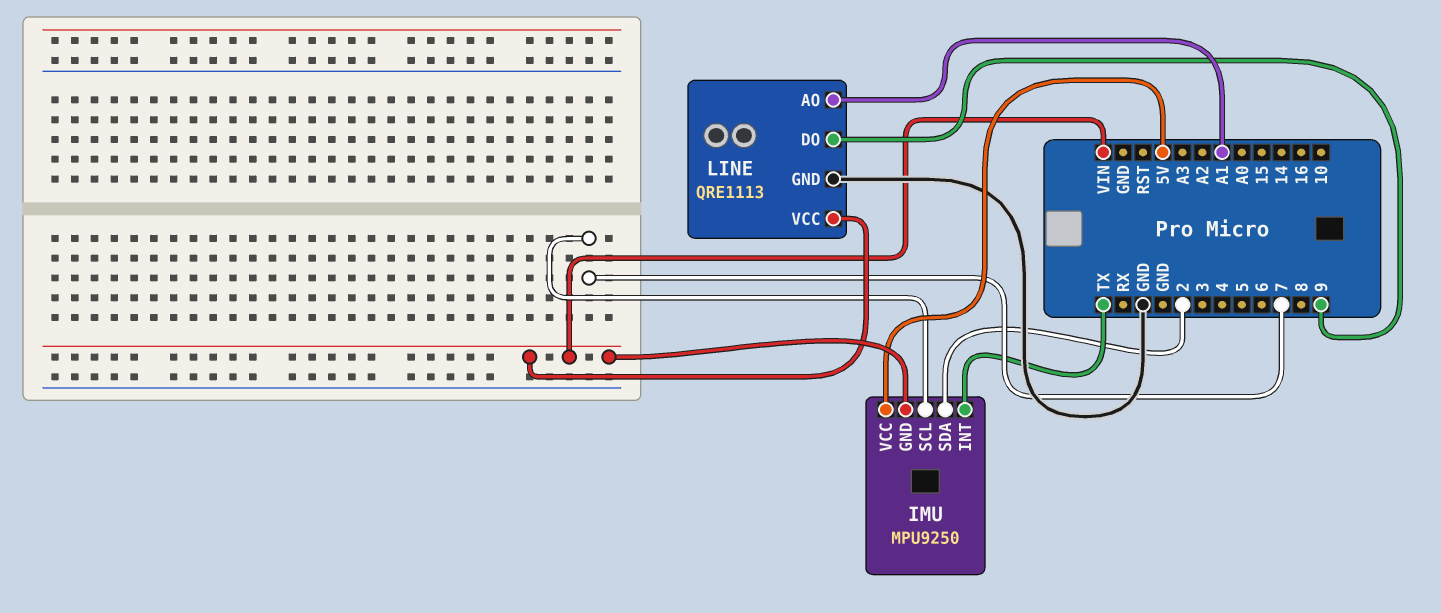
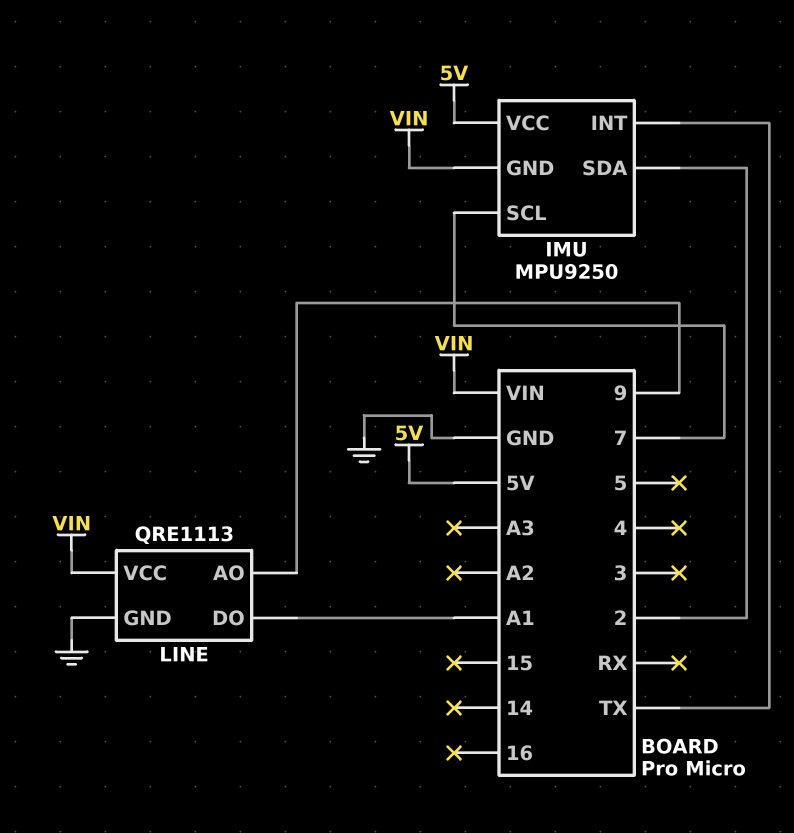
LINE pin AO: A1 -> 9
LINE pin DO: 9 -> A1

